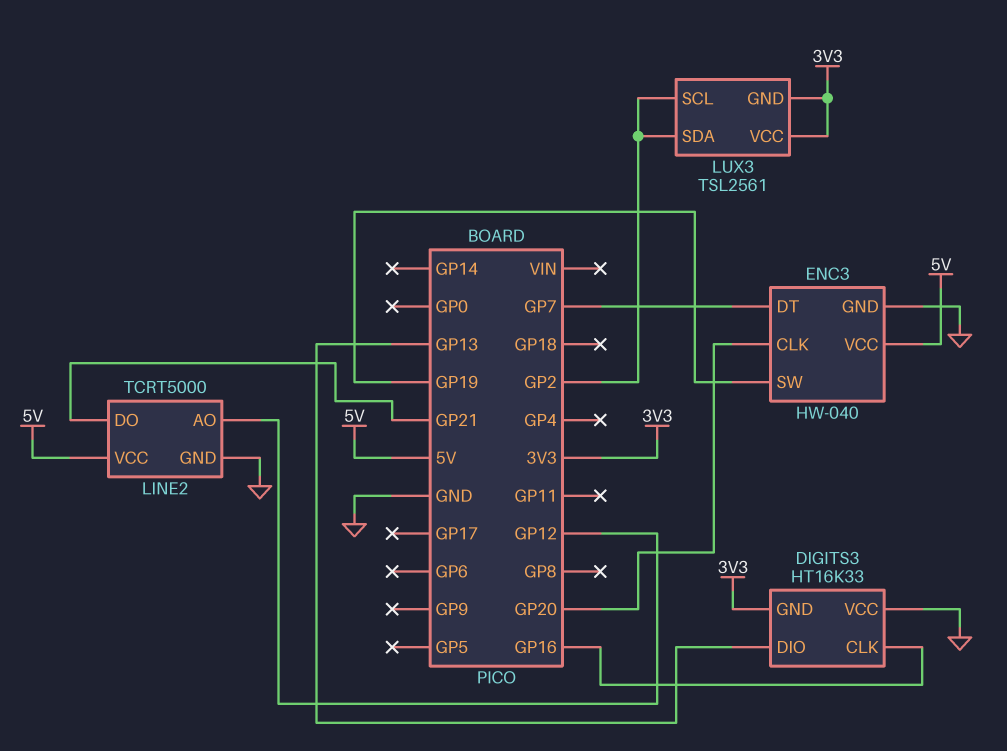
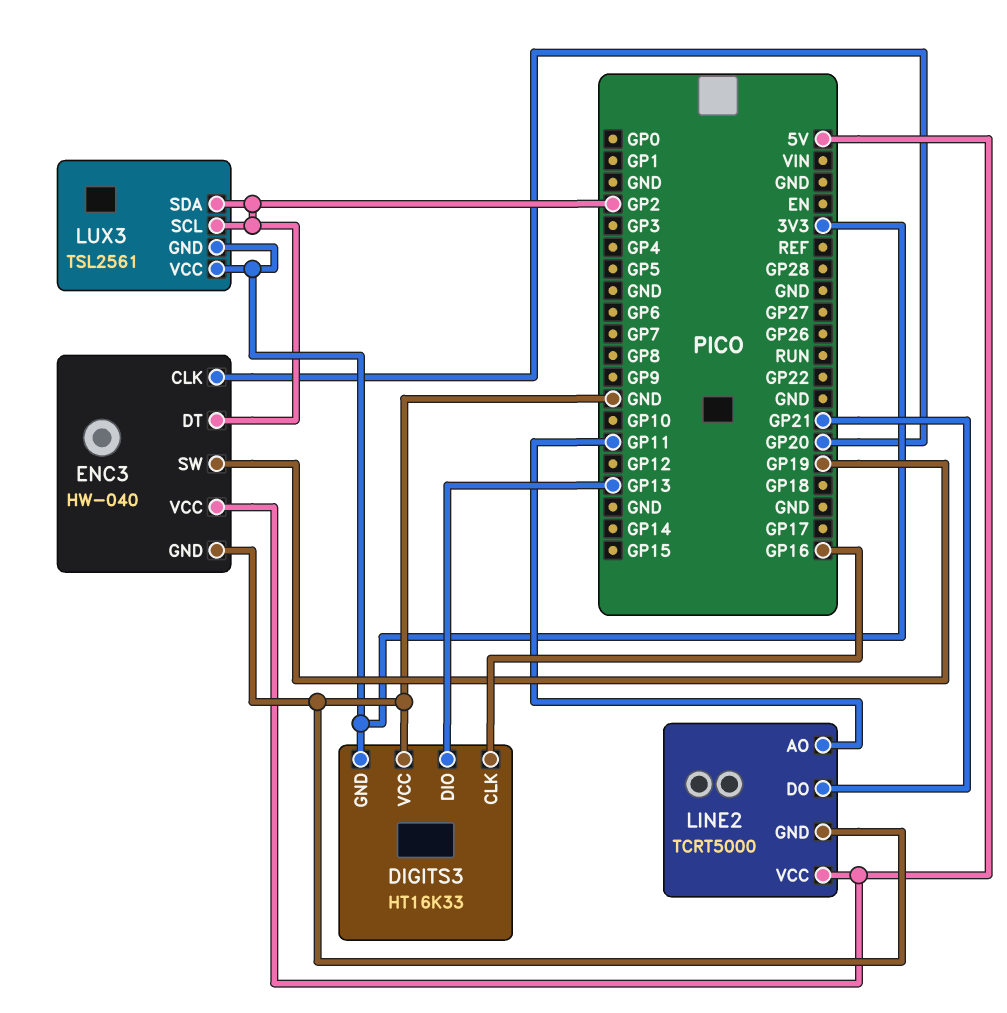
ENC3 pin DT: GP7 -> GP2
LINE2 pin AO: GP12 -> GP11

